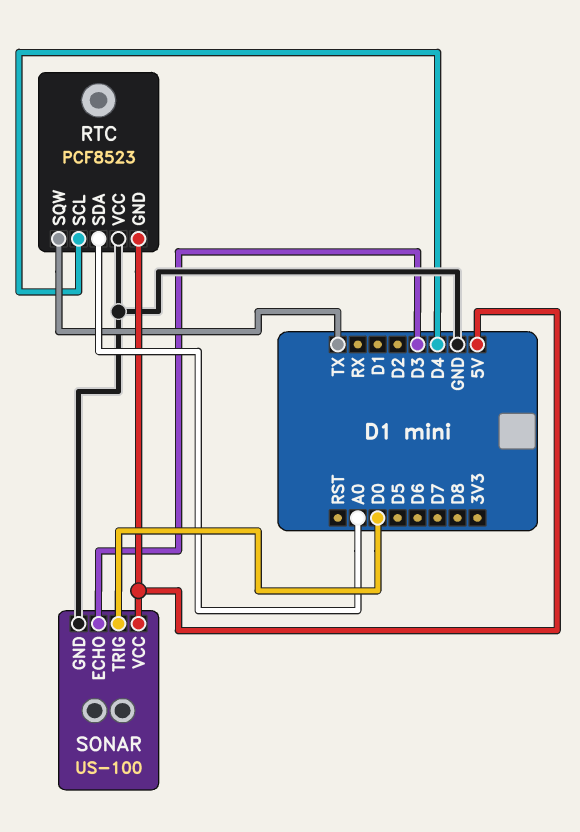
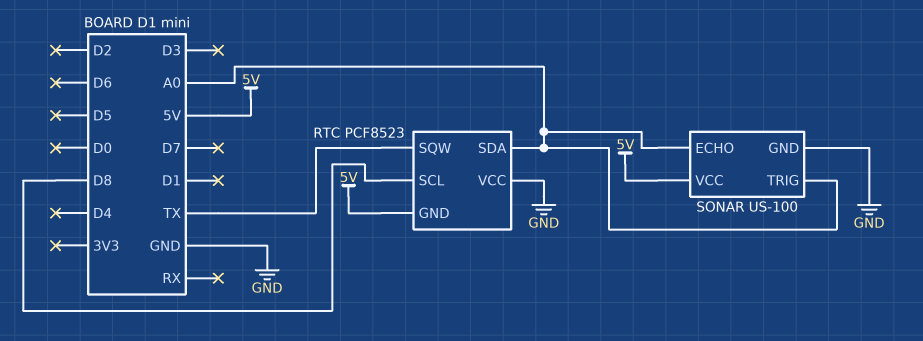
RTC pin SCL: D4 -> D8
SONAR pin ECHO: D3 -> A0
SONAR pin TRIG: D0 -> A0

